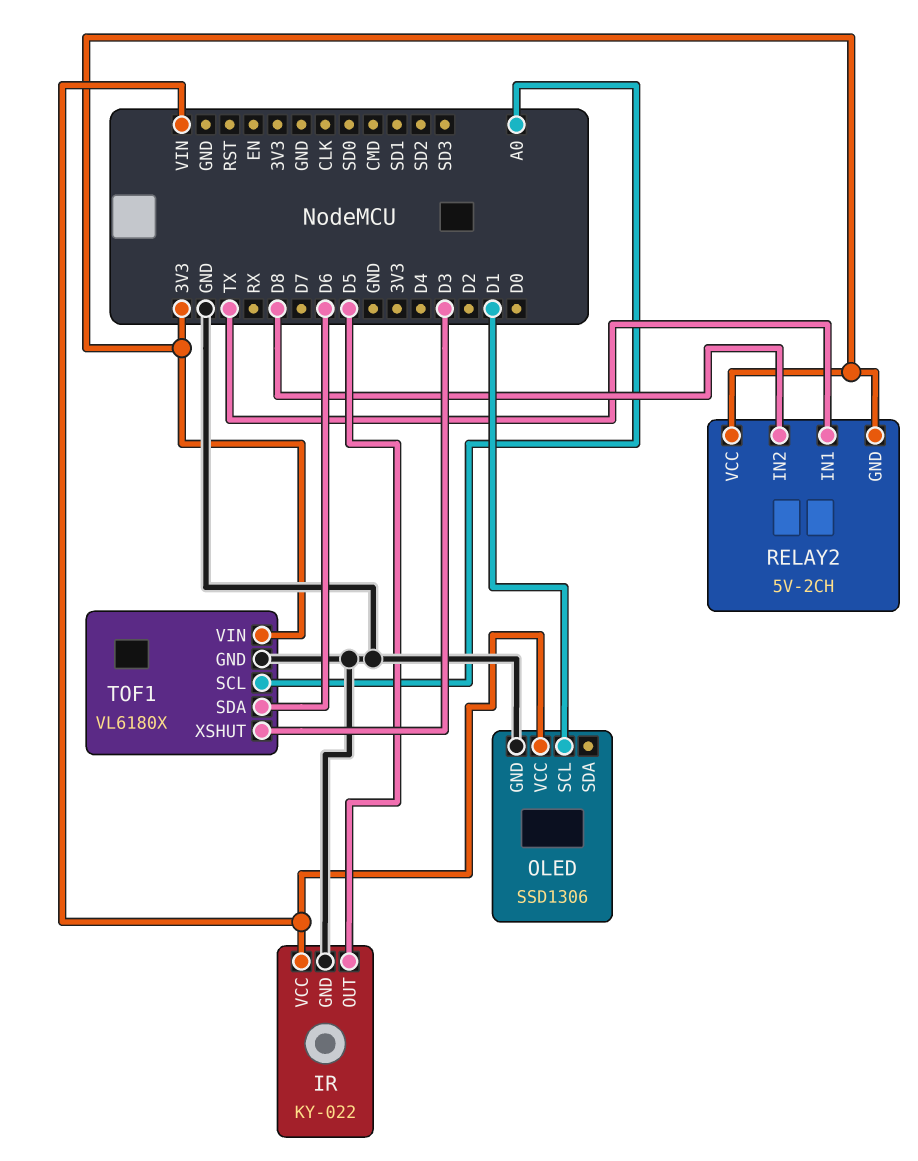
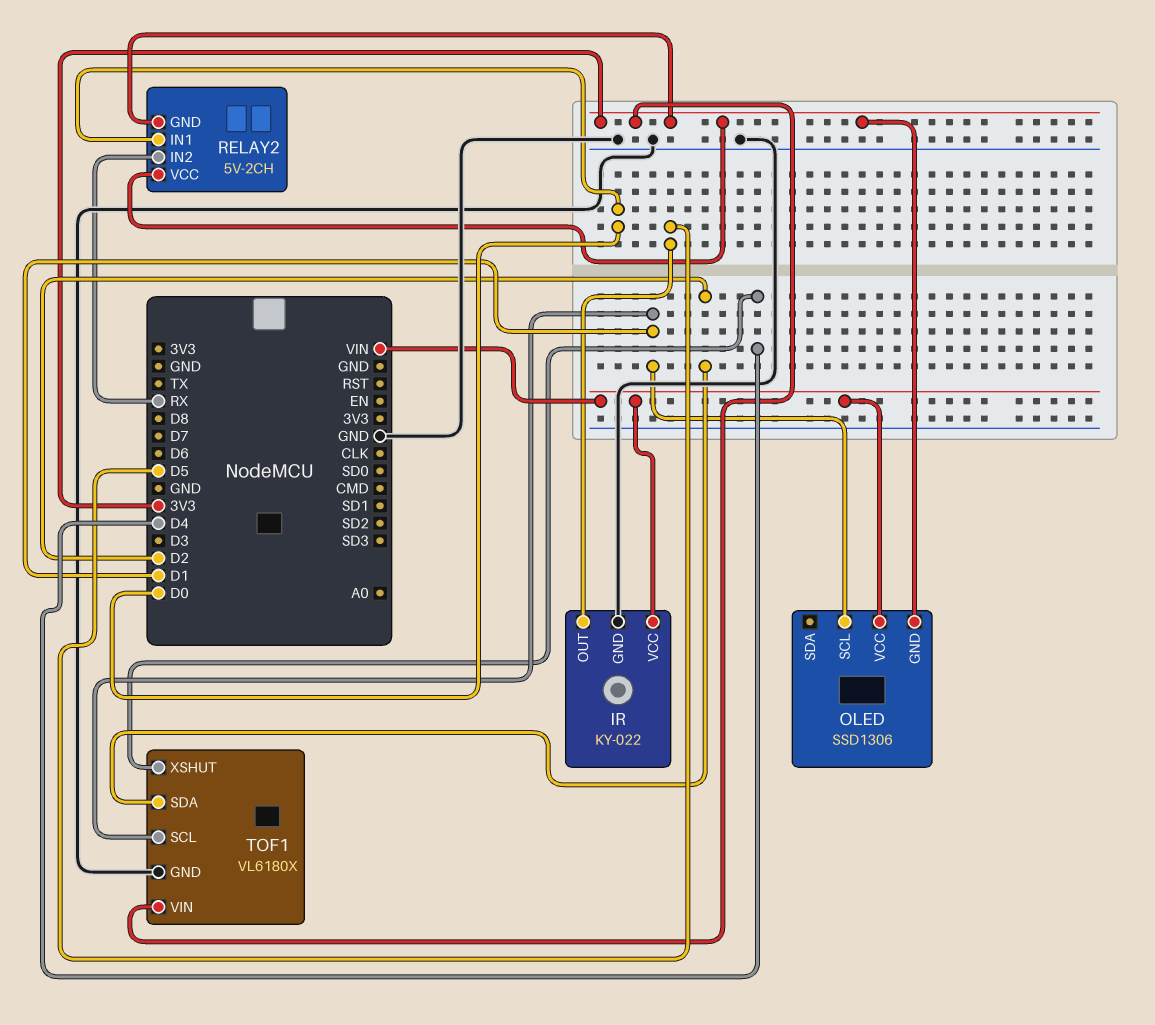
OLED pin GND: GND -> 3V3
RELAY2 pin IN1: TX -> D0
RELAY2 pin IN2: D8 -> RX
TOF1 pin SCL: A0 -> D1
TOF1 pin SDA: D6 -> D2
TOF1 pin XSHUT: D3 -> D4

